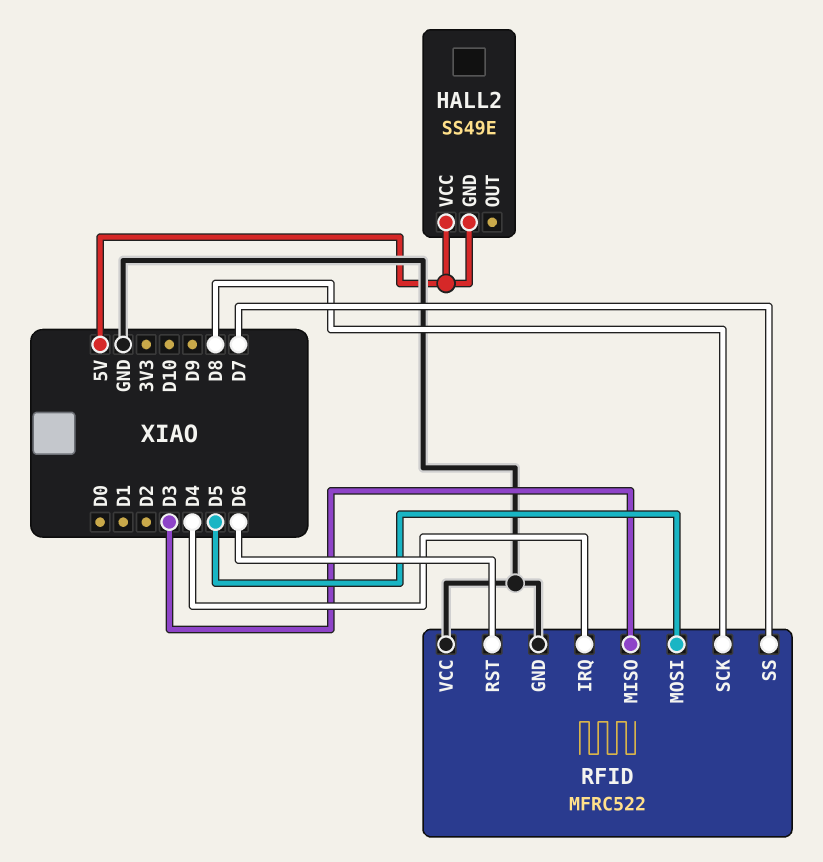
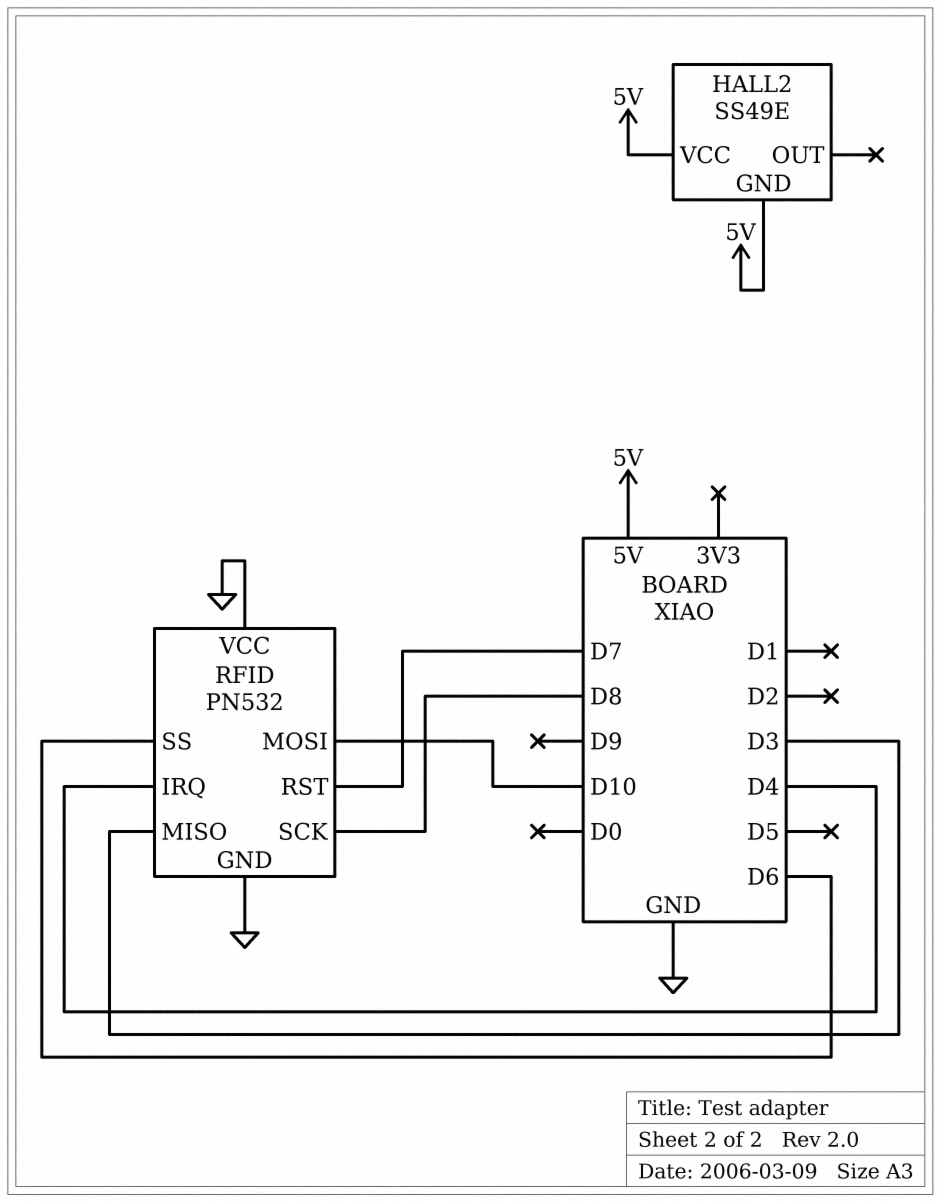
RFID: MFRC522 -> PN532
RFID pin MOSI: D5 -> D10
RFID pin RST: D6 -> D7
RFID pin SS: D7 -> D6

